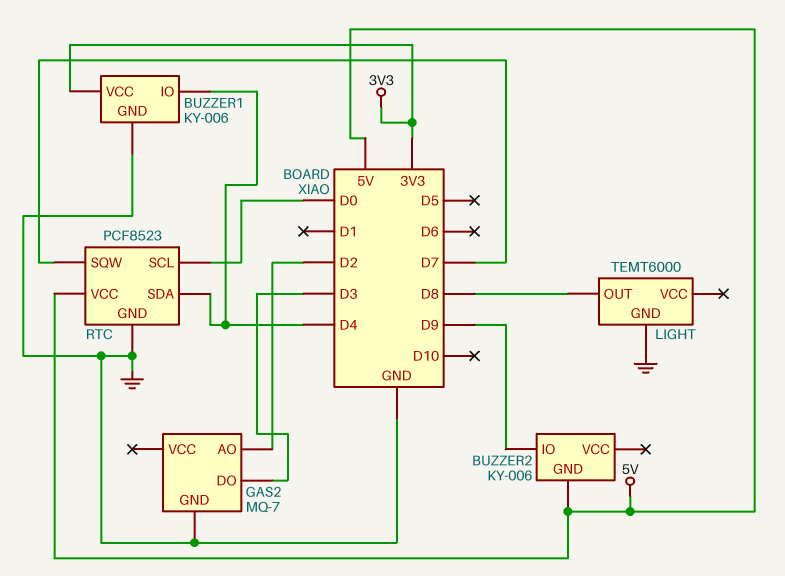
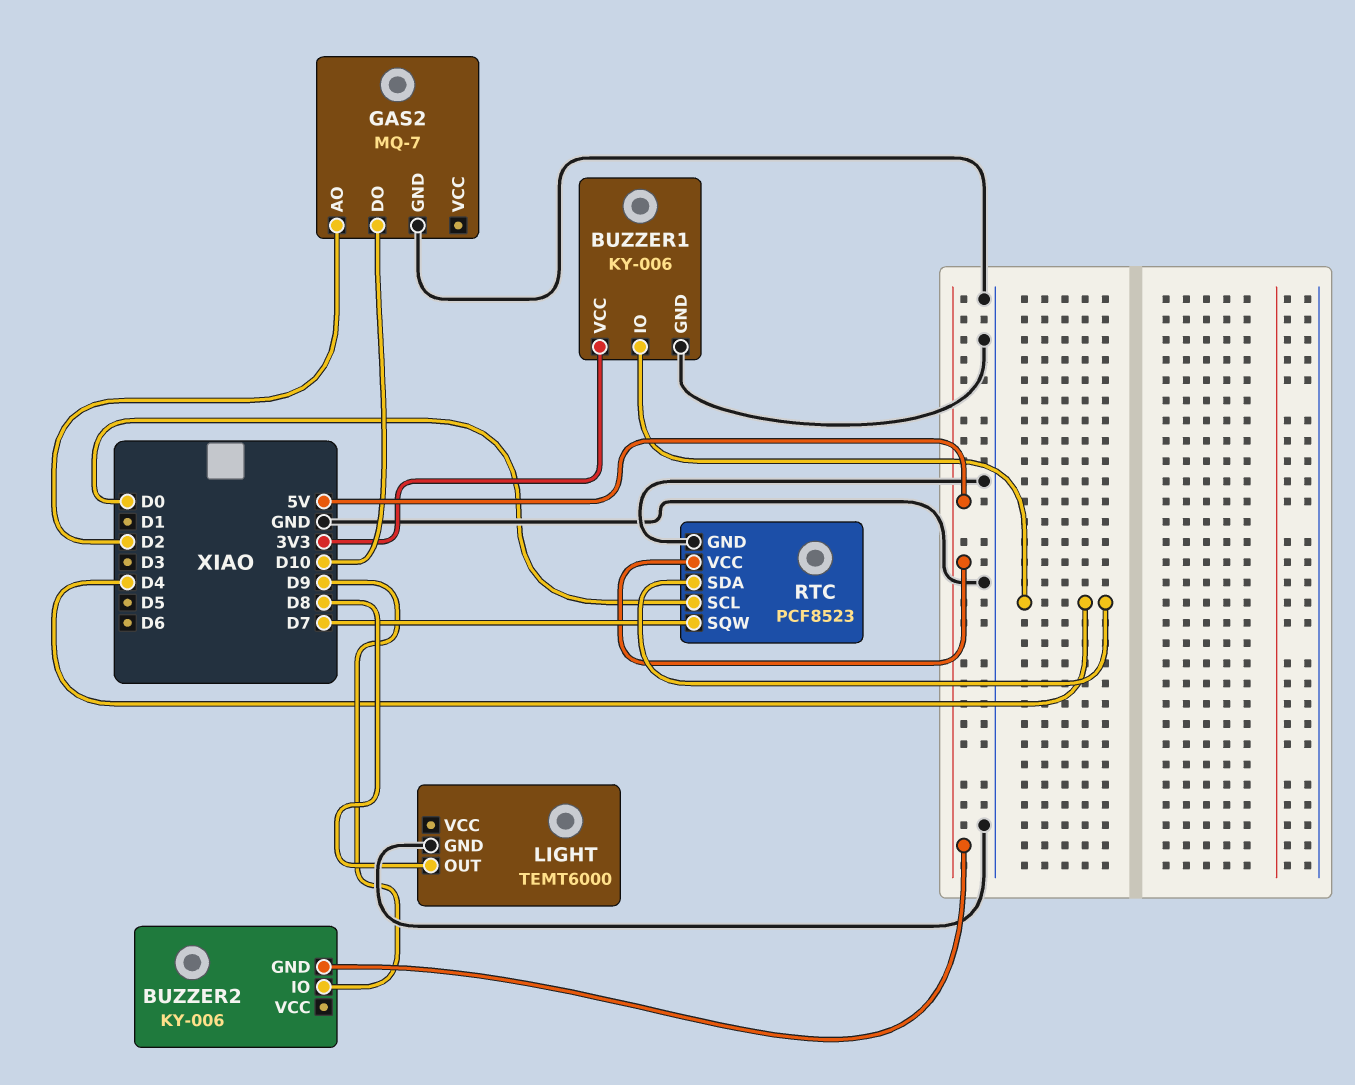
GAS2 pin DO: D3 -> D10

